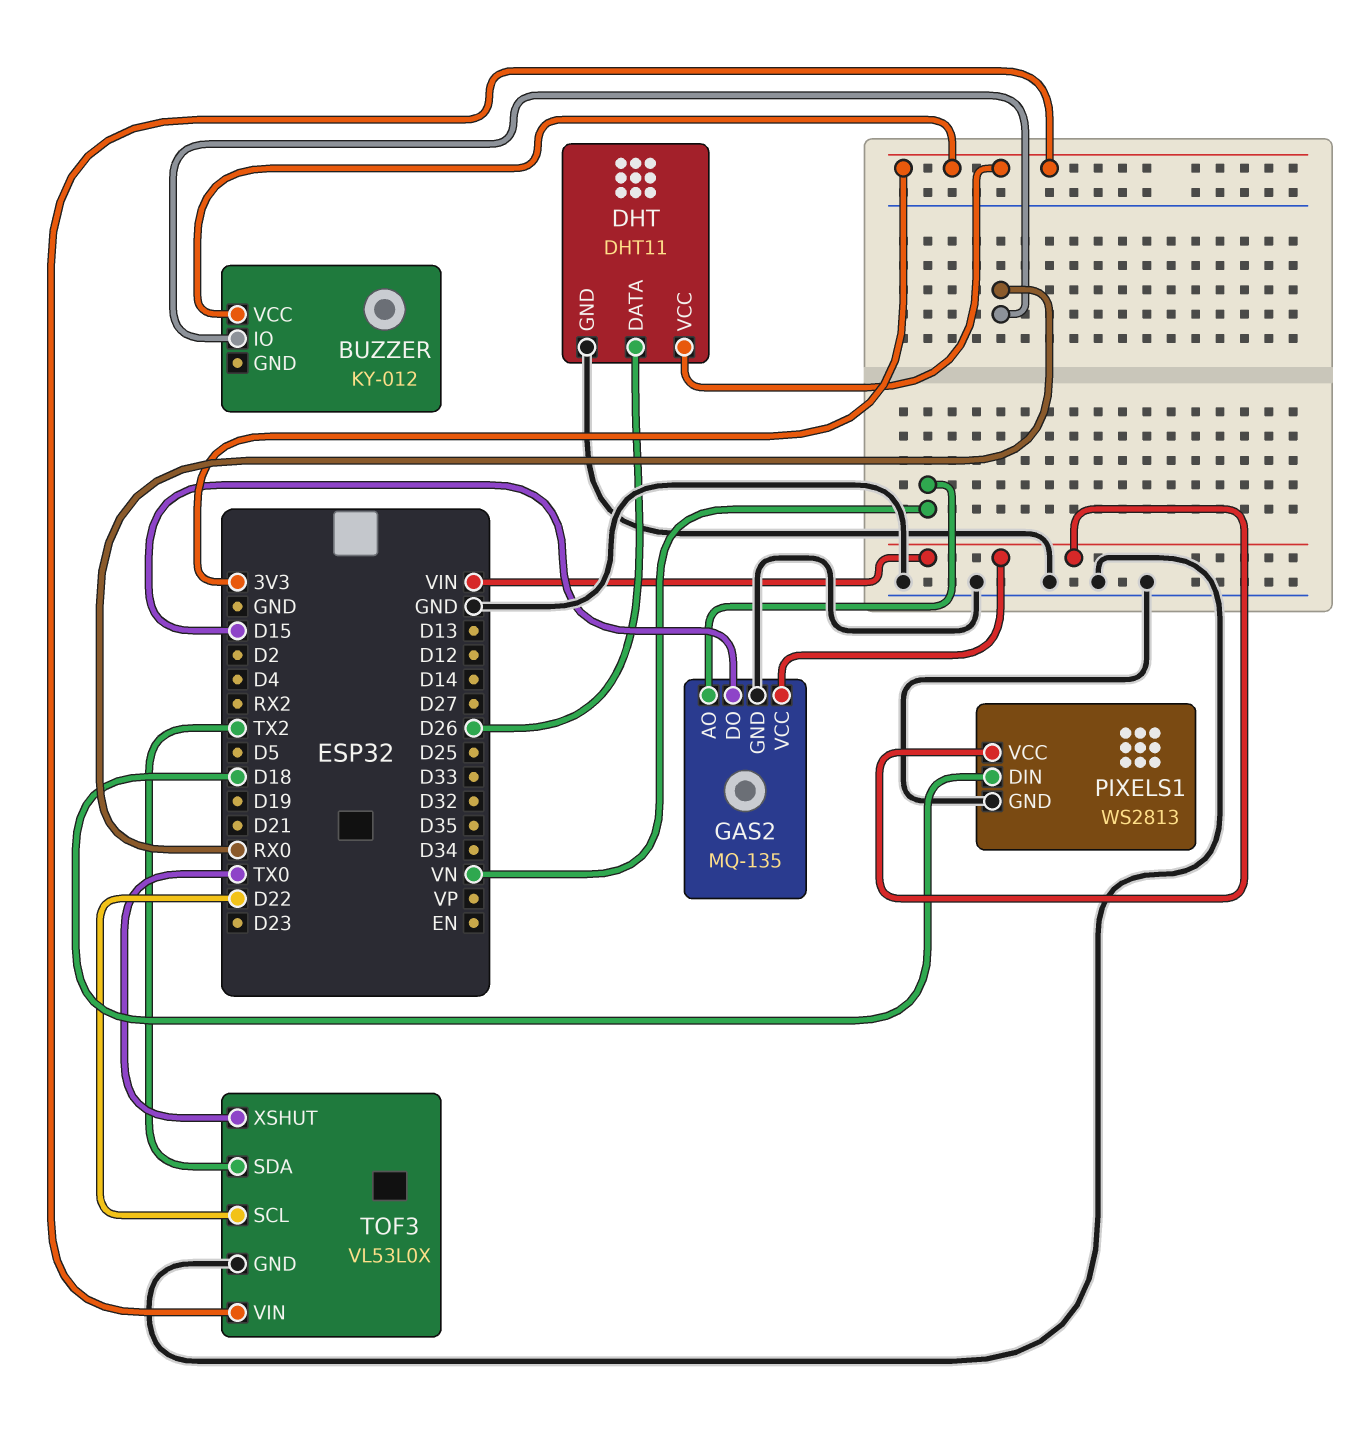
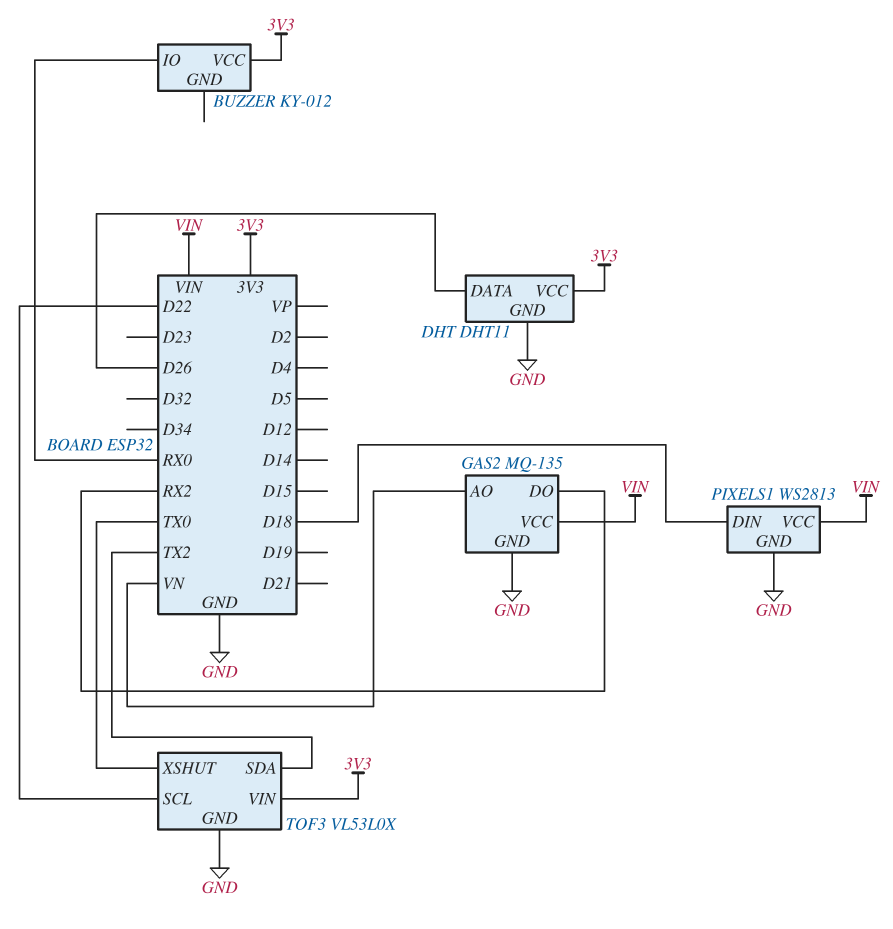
GAS2 pin DO: D15 -> RX2

